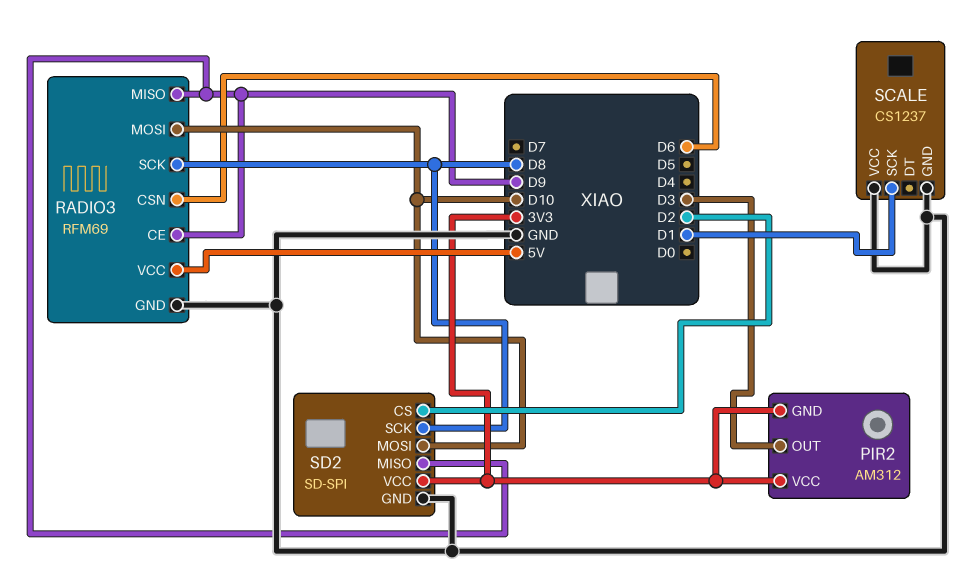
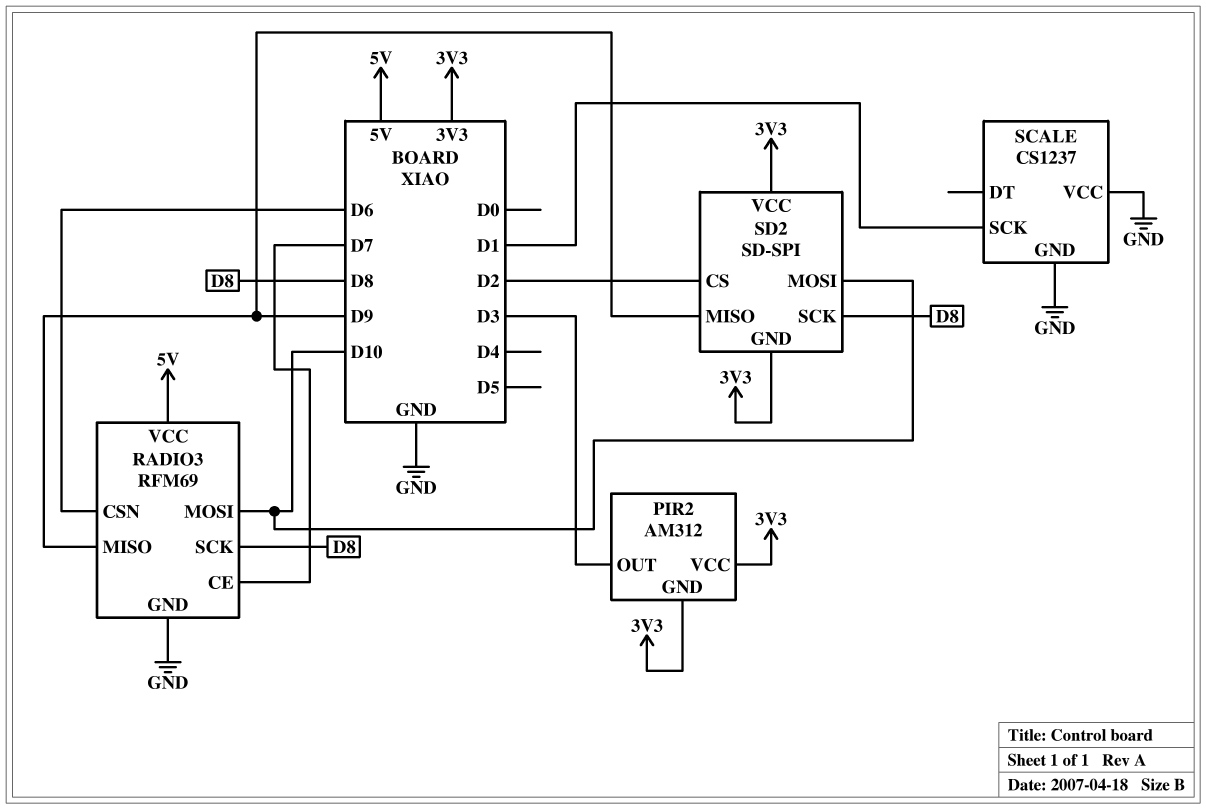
RADIO3 pin CE: D9 -> D7
SD2 pin GND: GND -> 3V3

